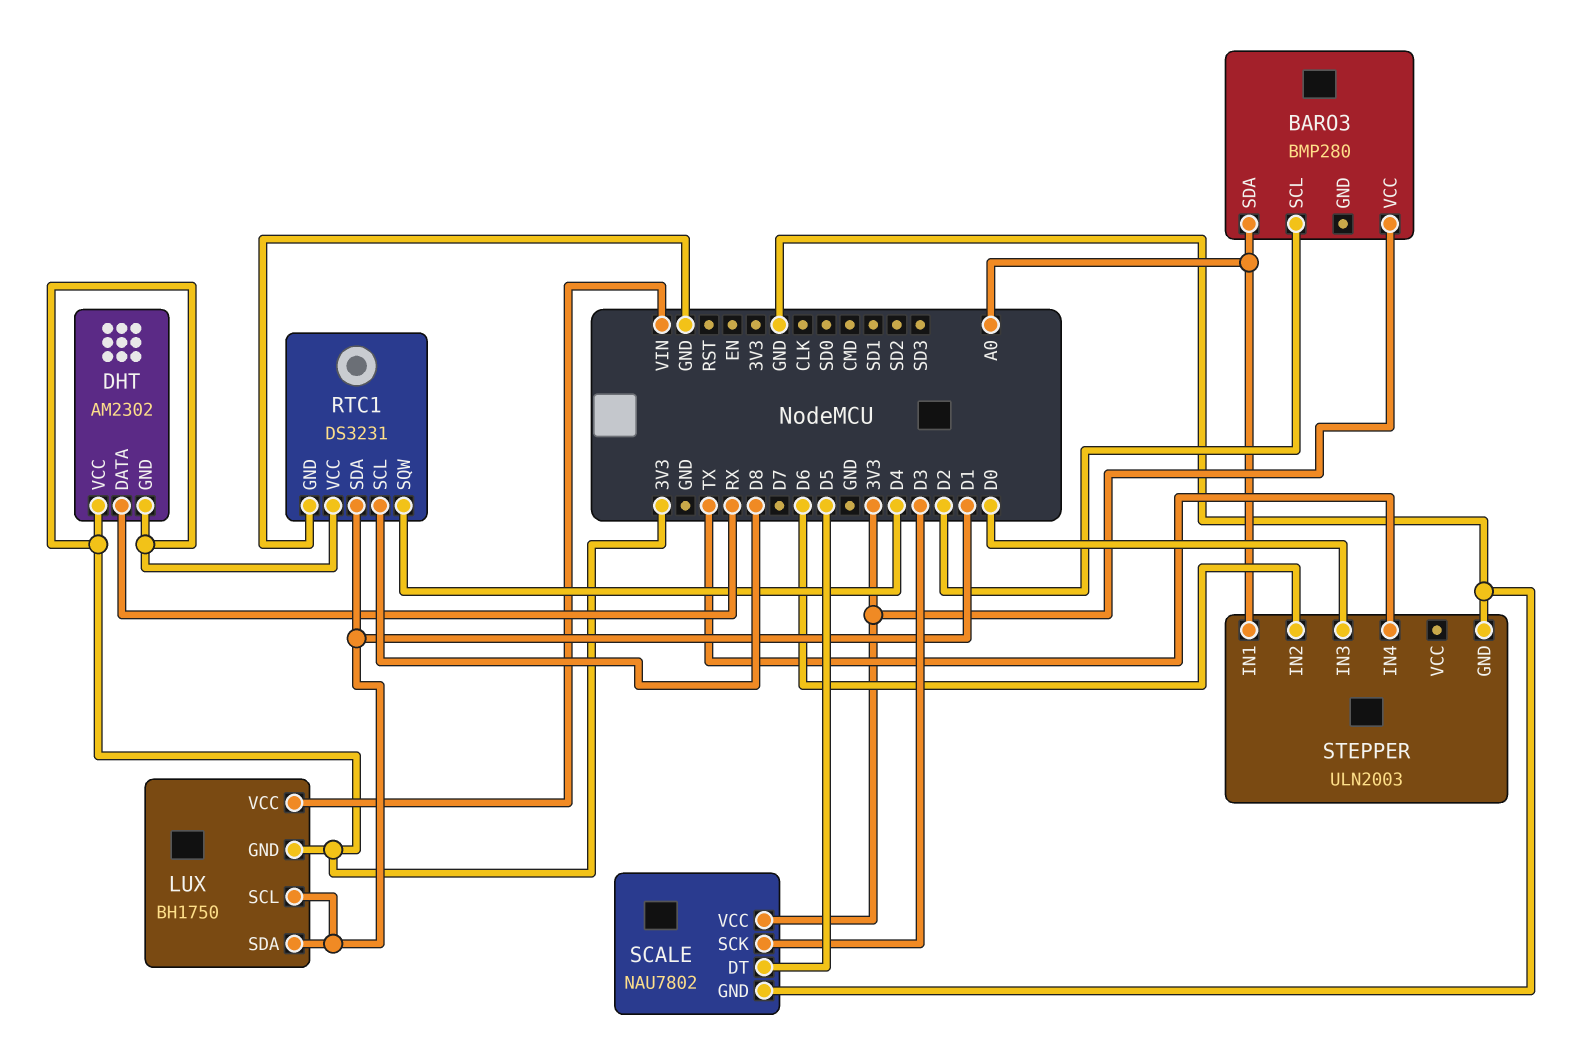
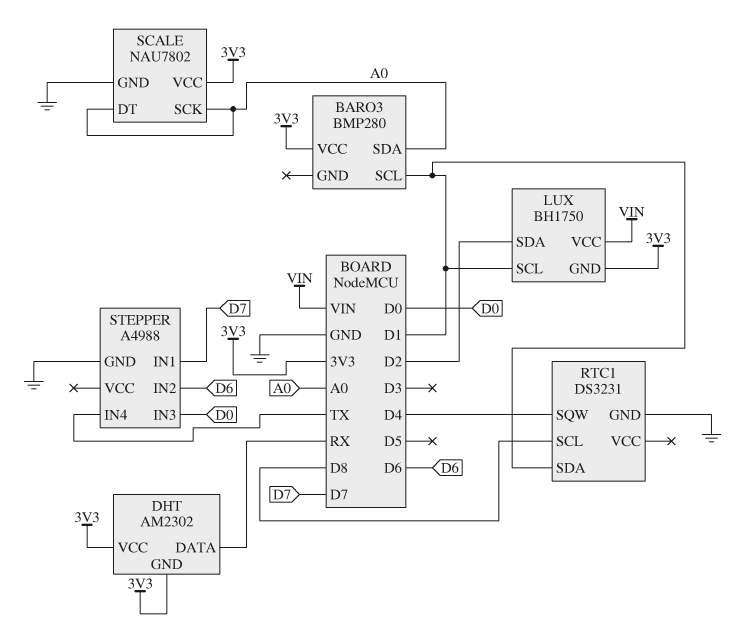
BARO3 pin SCL: D2 -> D1
LUX pin SDA: D1 -> D2
RTC1 pin VCC: 3V3 -> none
SCALE pin DT: D5 -> A0
SCALE pin SCK: D3 -> A0
STEPPER: ULN2003 -> A4988
STEPPER pin IN1: A0 -> D7

